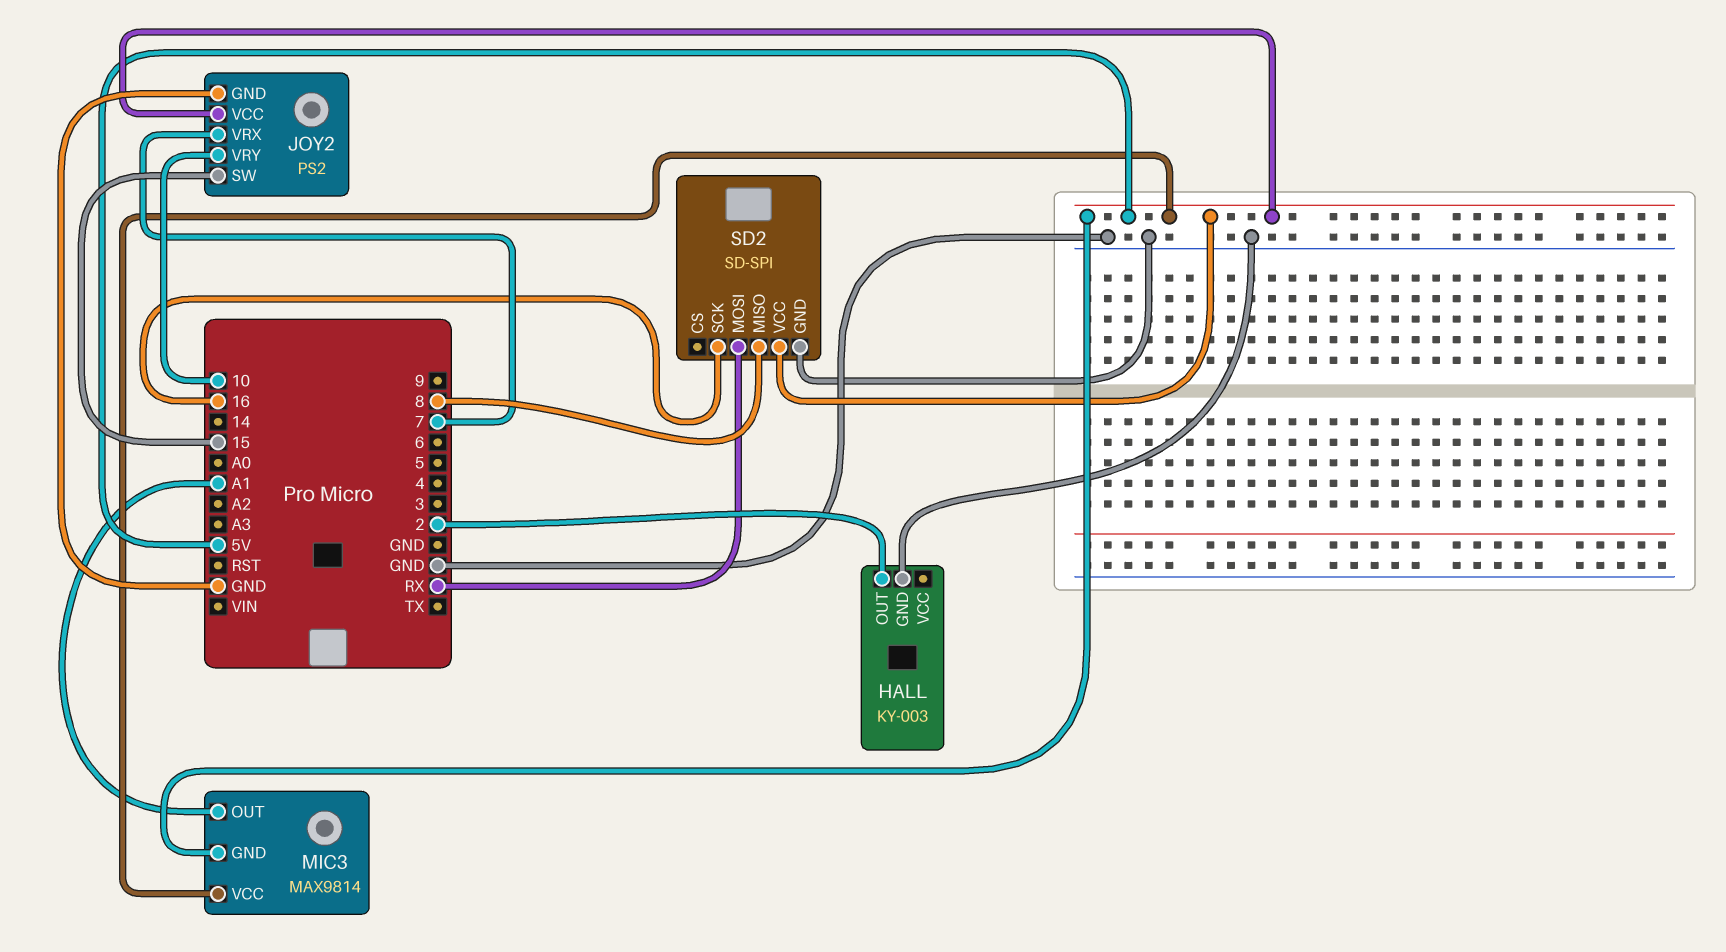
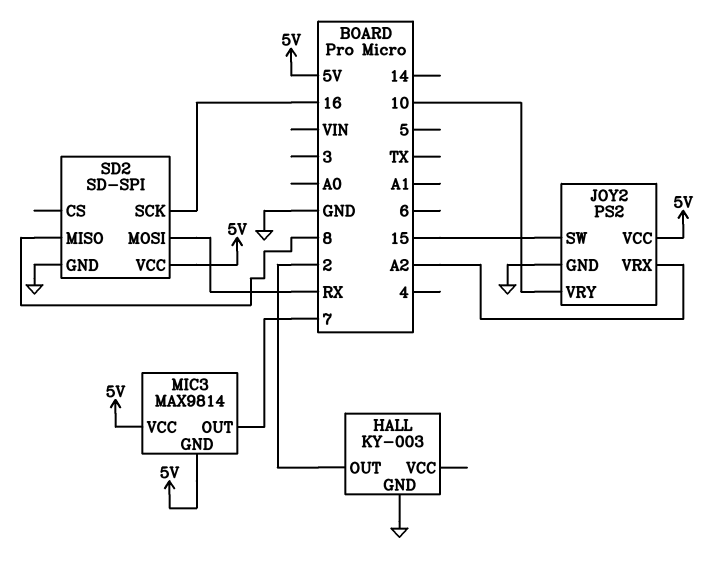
JOY2 pin VRX: 7 -> A2
MIC3 pin OUT: A1 -> 7

